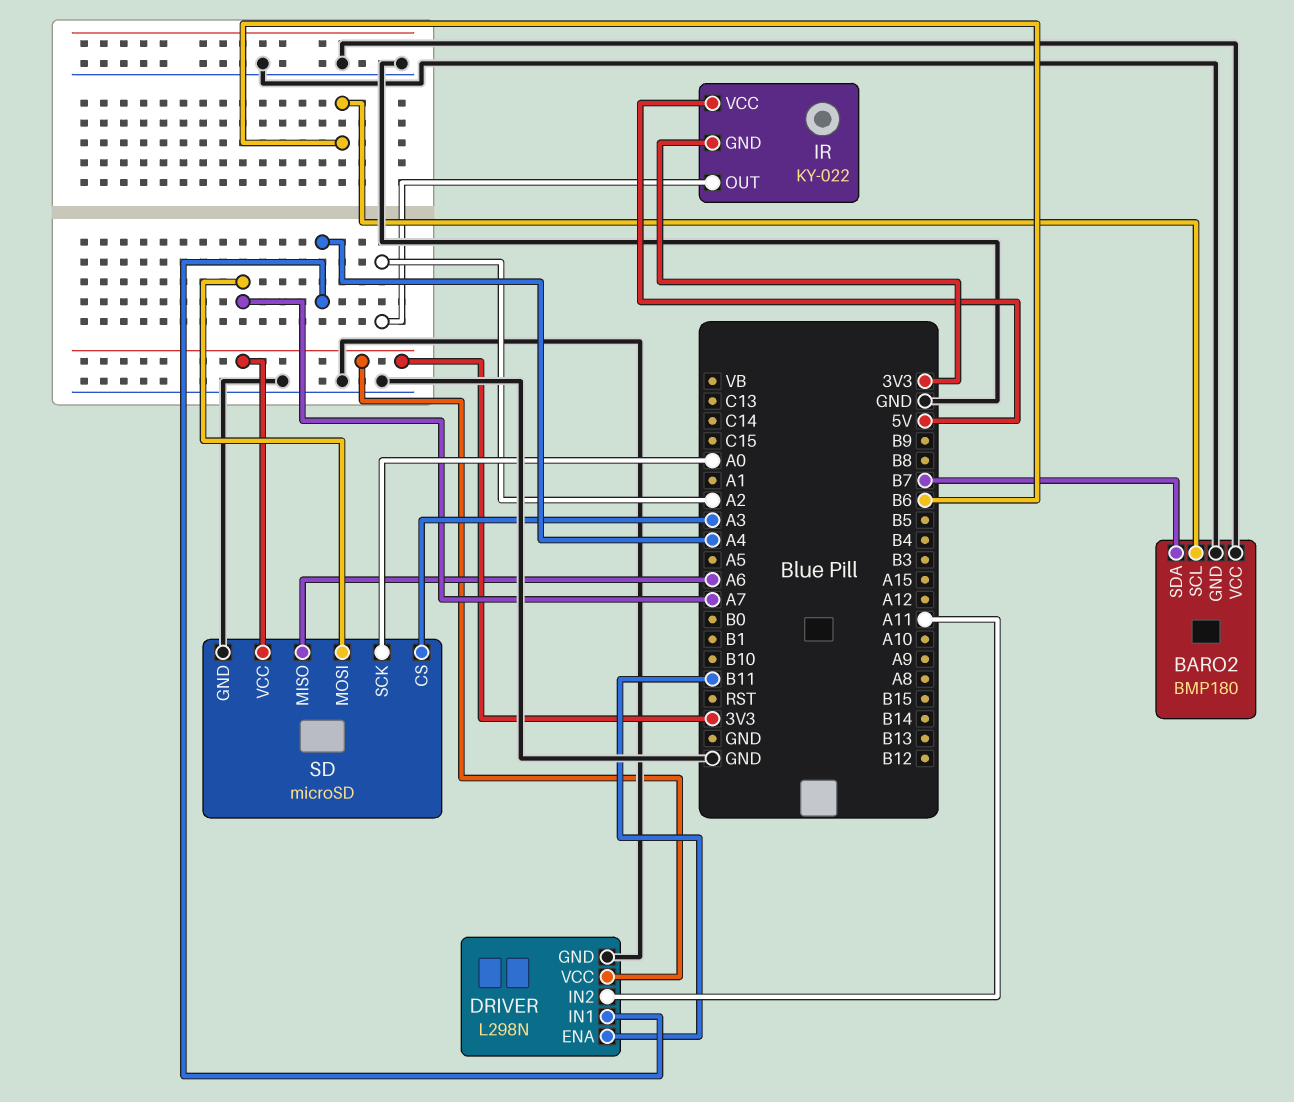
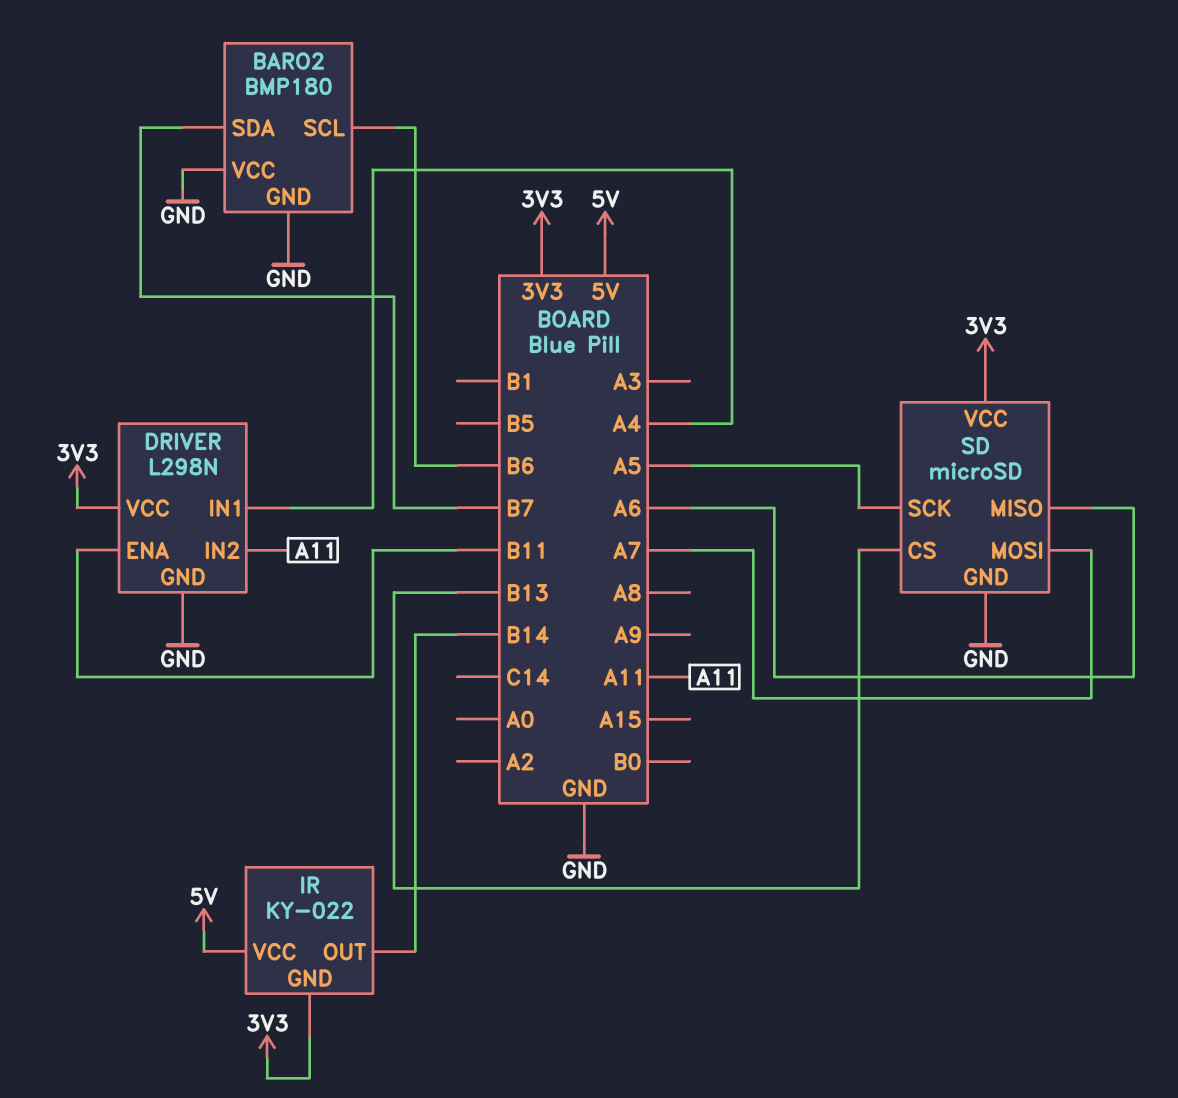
IR pin OUT: A2 -> B14
SD pin CS: A3 -> B13
SD pin SCK: A0 -> A5

